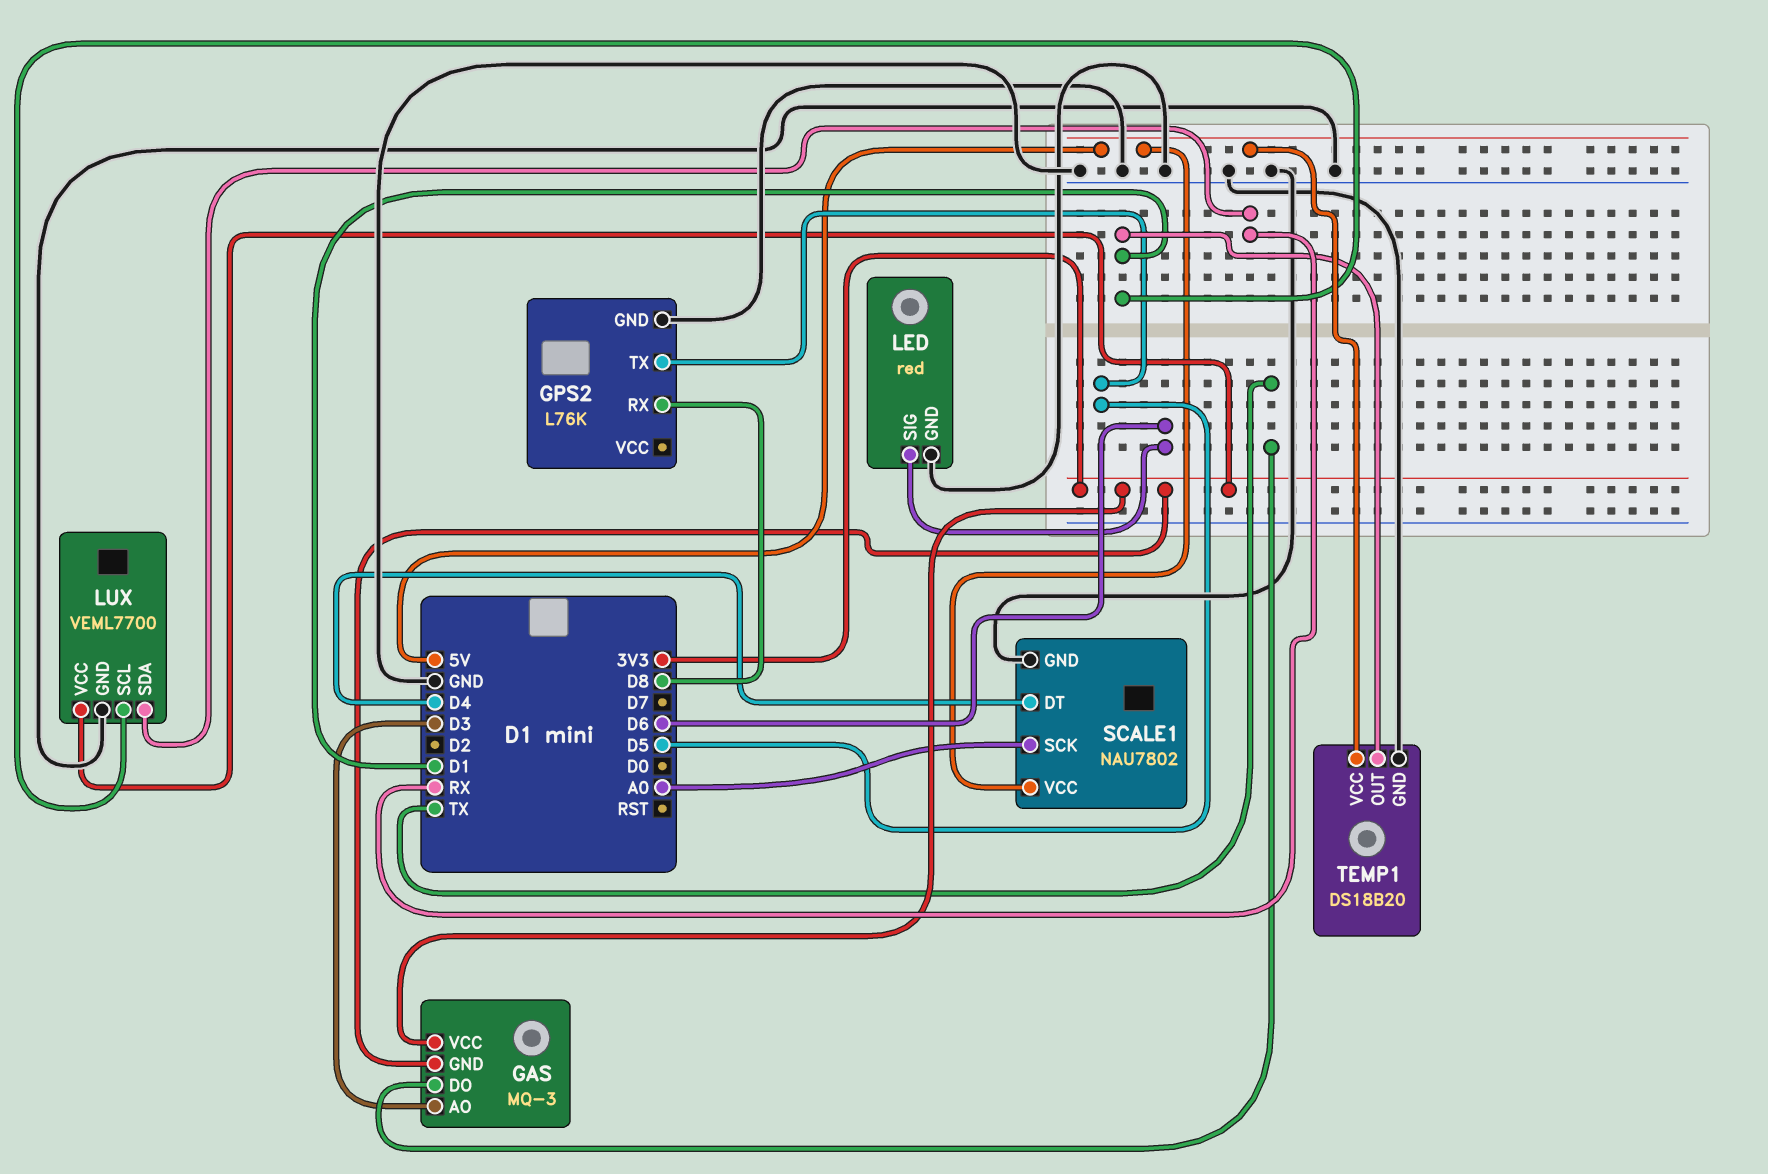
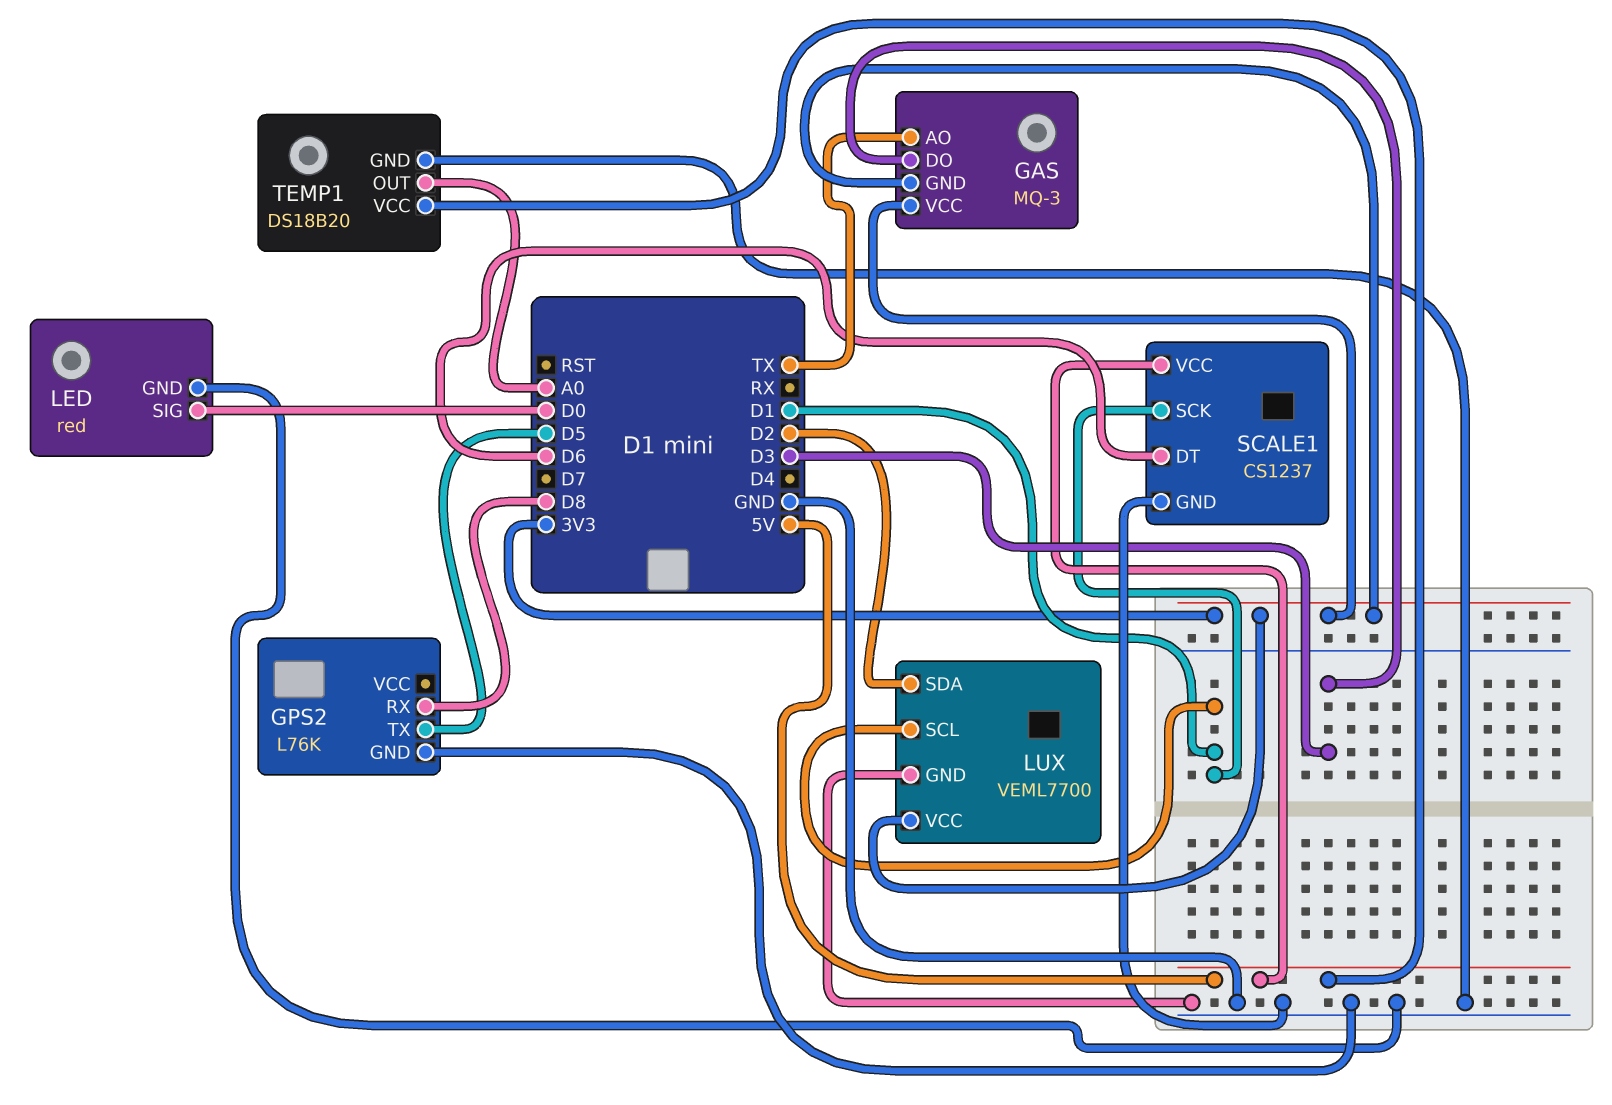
GAS pin AO: D3 -> TX
GAS pin DO: TX -> D3
LED pin SIG: D6 -> D0
LUX pin SDA: RX -> D2
SCALE1: NAU7802 -> CS1237
SCALE1 pin DT: D4 -> D6
SCALE1 pin SCK: A0 -> D1
TEMP1 pin OUT: D1 -> A0

